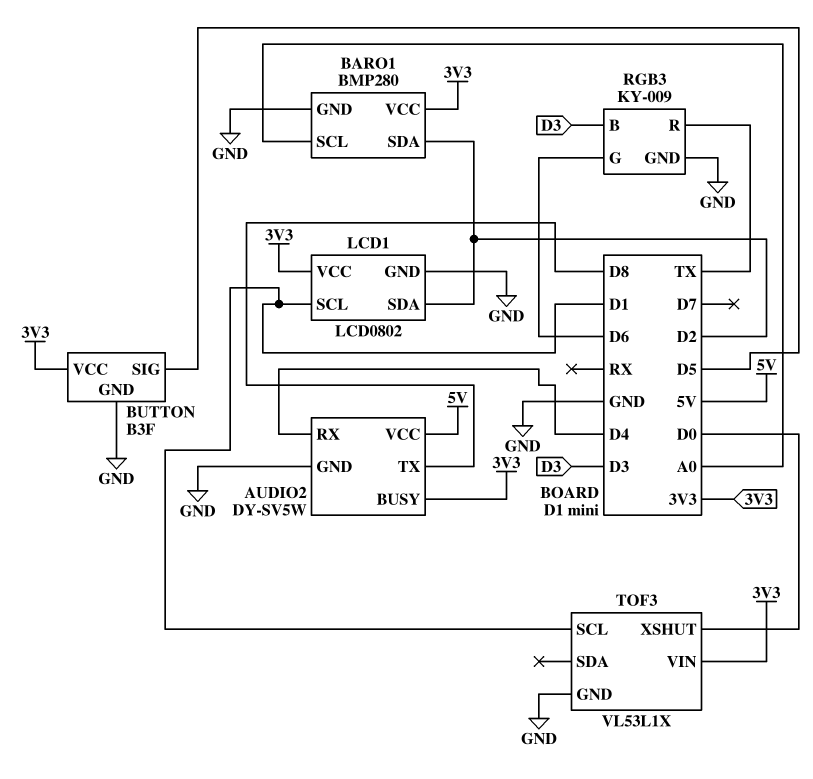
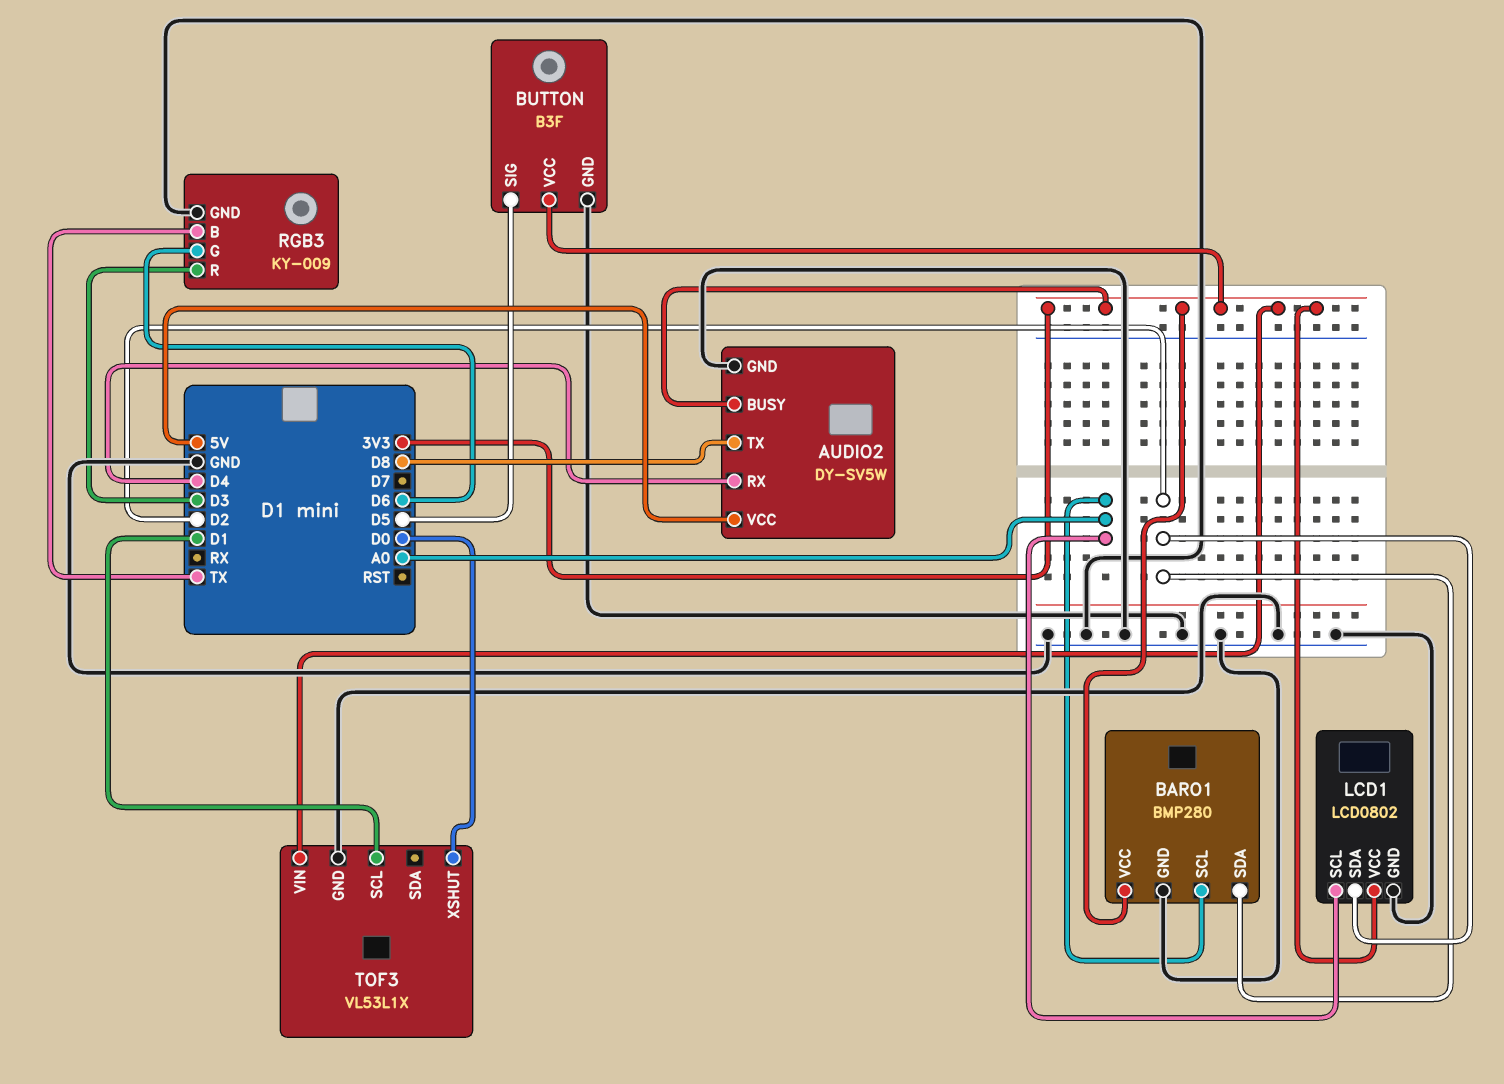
LCD1 pin SCL: D1 -> A0
RGB3 pin B: D3 -> TX
RGB3 pin R: TX -> D3

